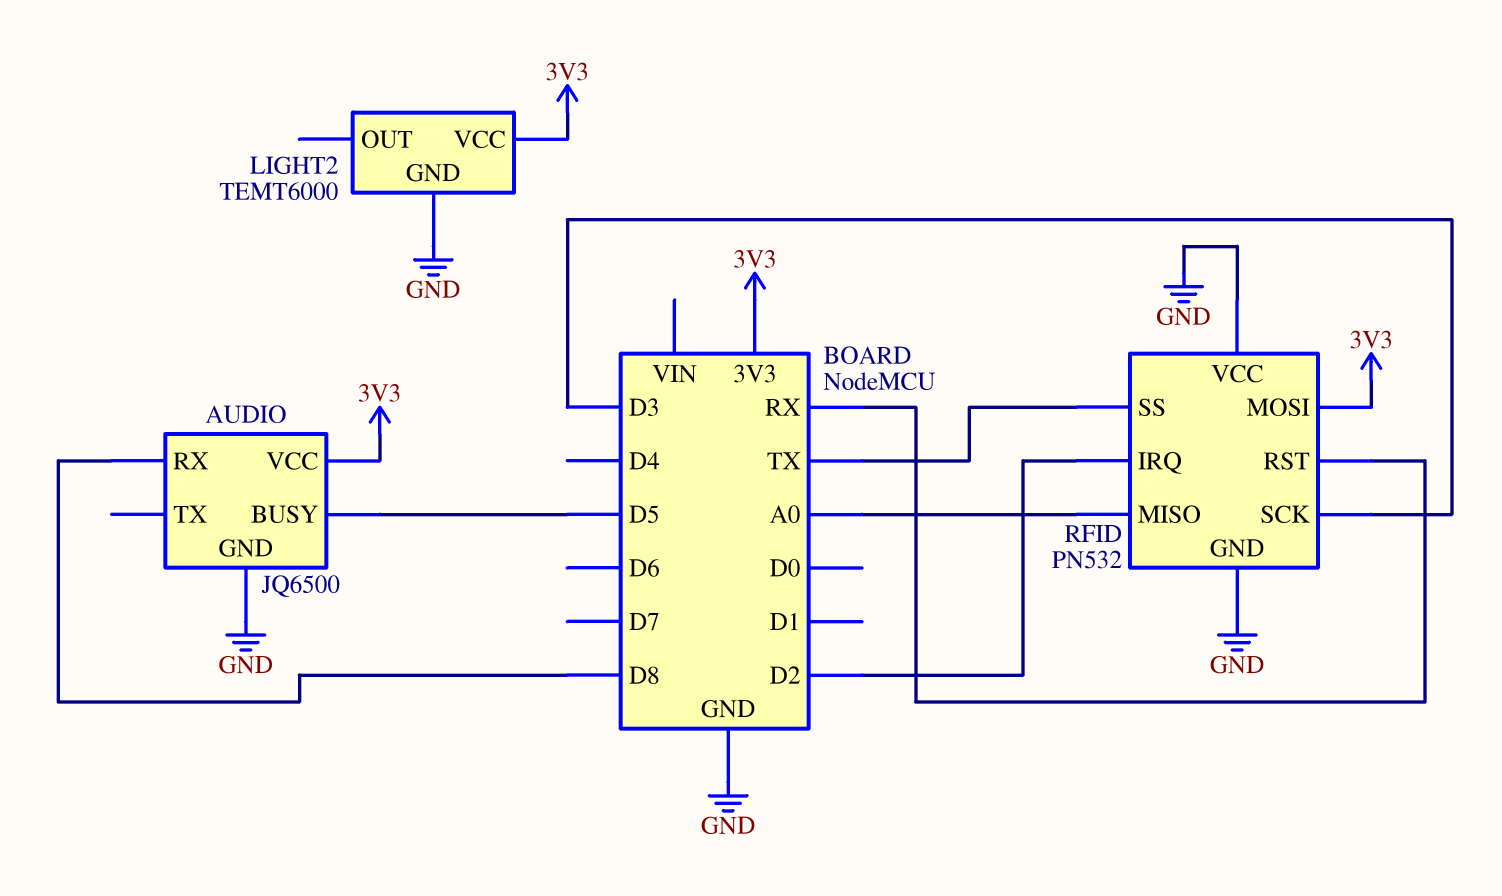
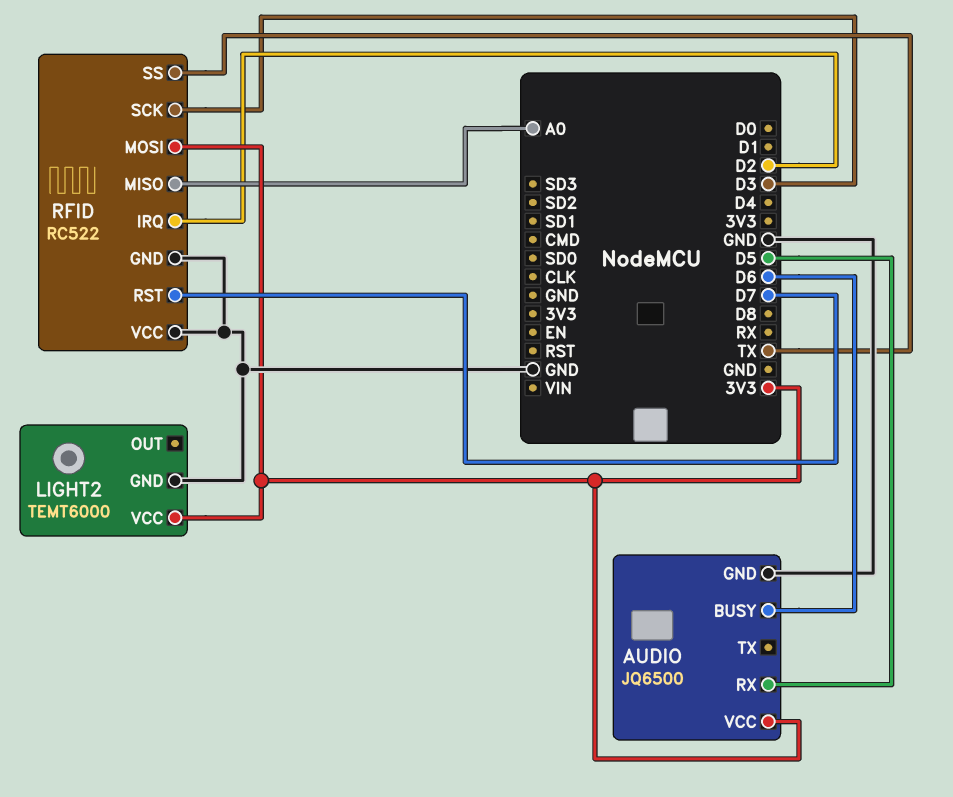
AUDIO pin BUSY: D5 -> D6
AUDIO pin RX: D8 -> D5
RFID: PN532 -> RC522
RFID pin RST: RX -> D7

